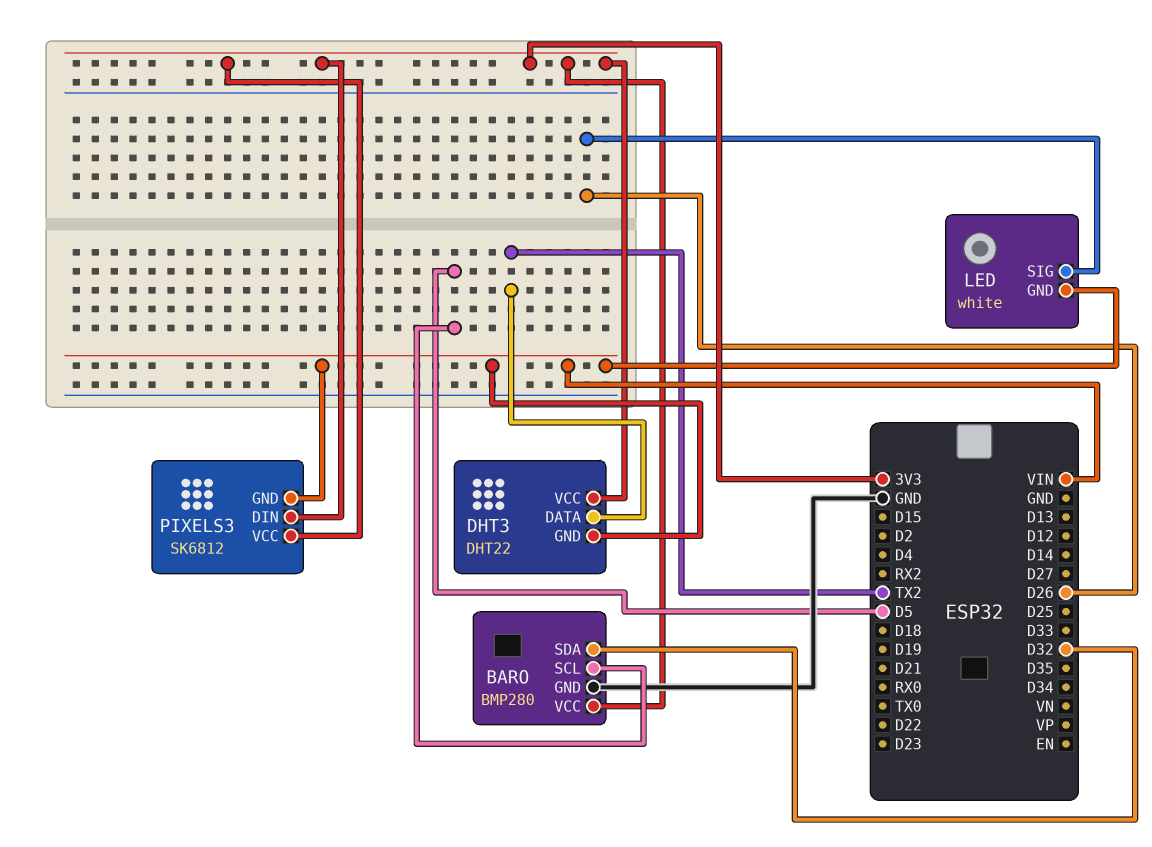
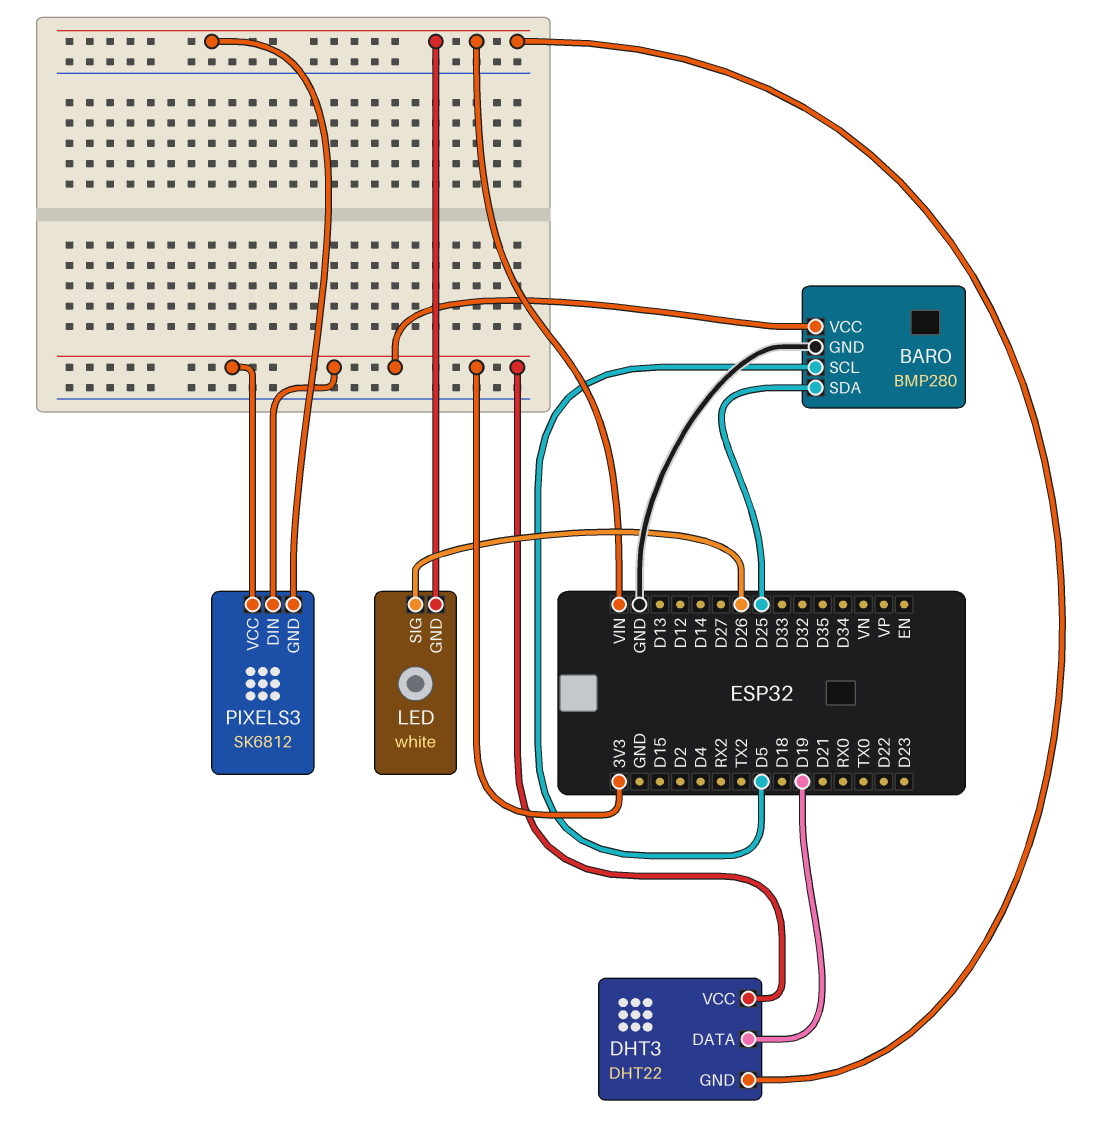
BARO pin SDA: D32 -> D25
DHT3 pin DATA: TX2 -> D19

